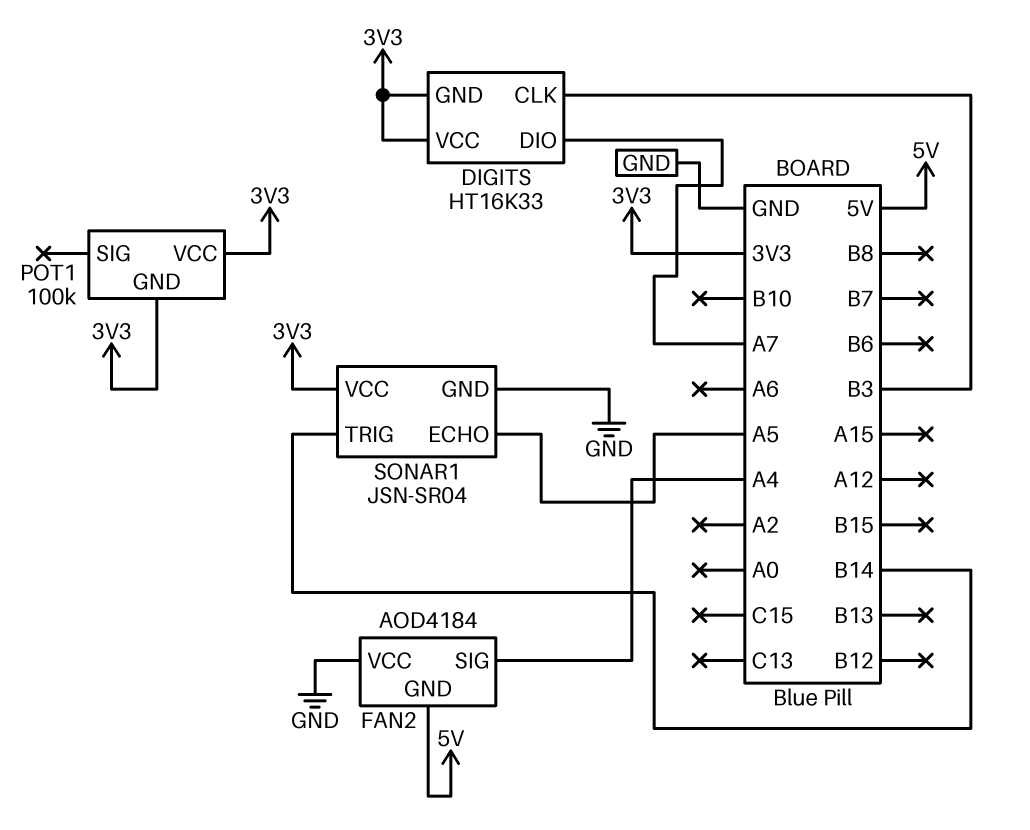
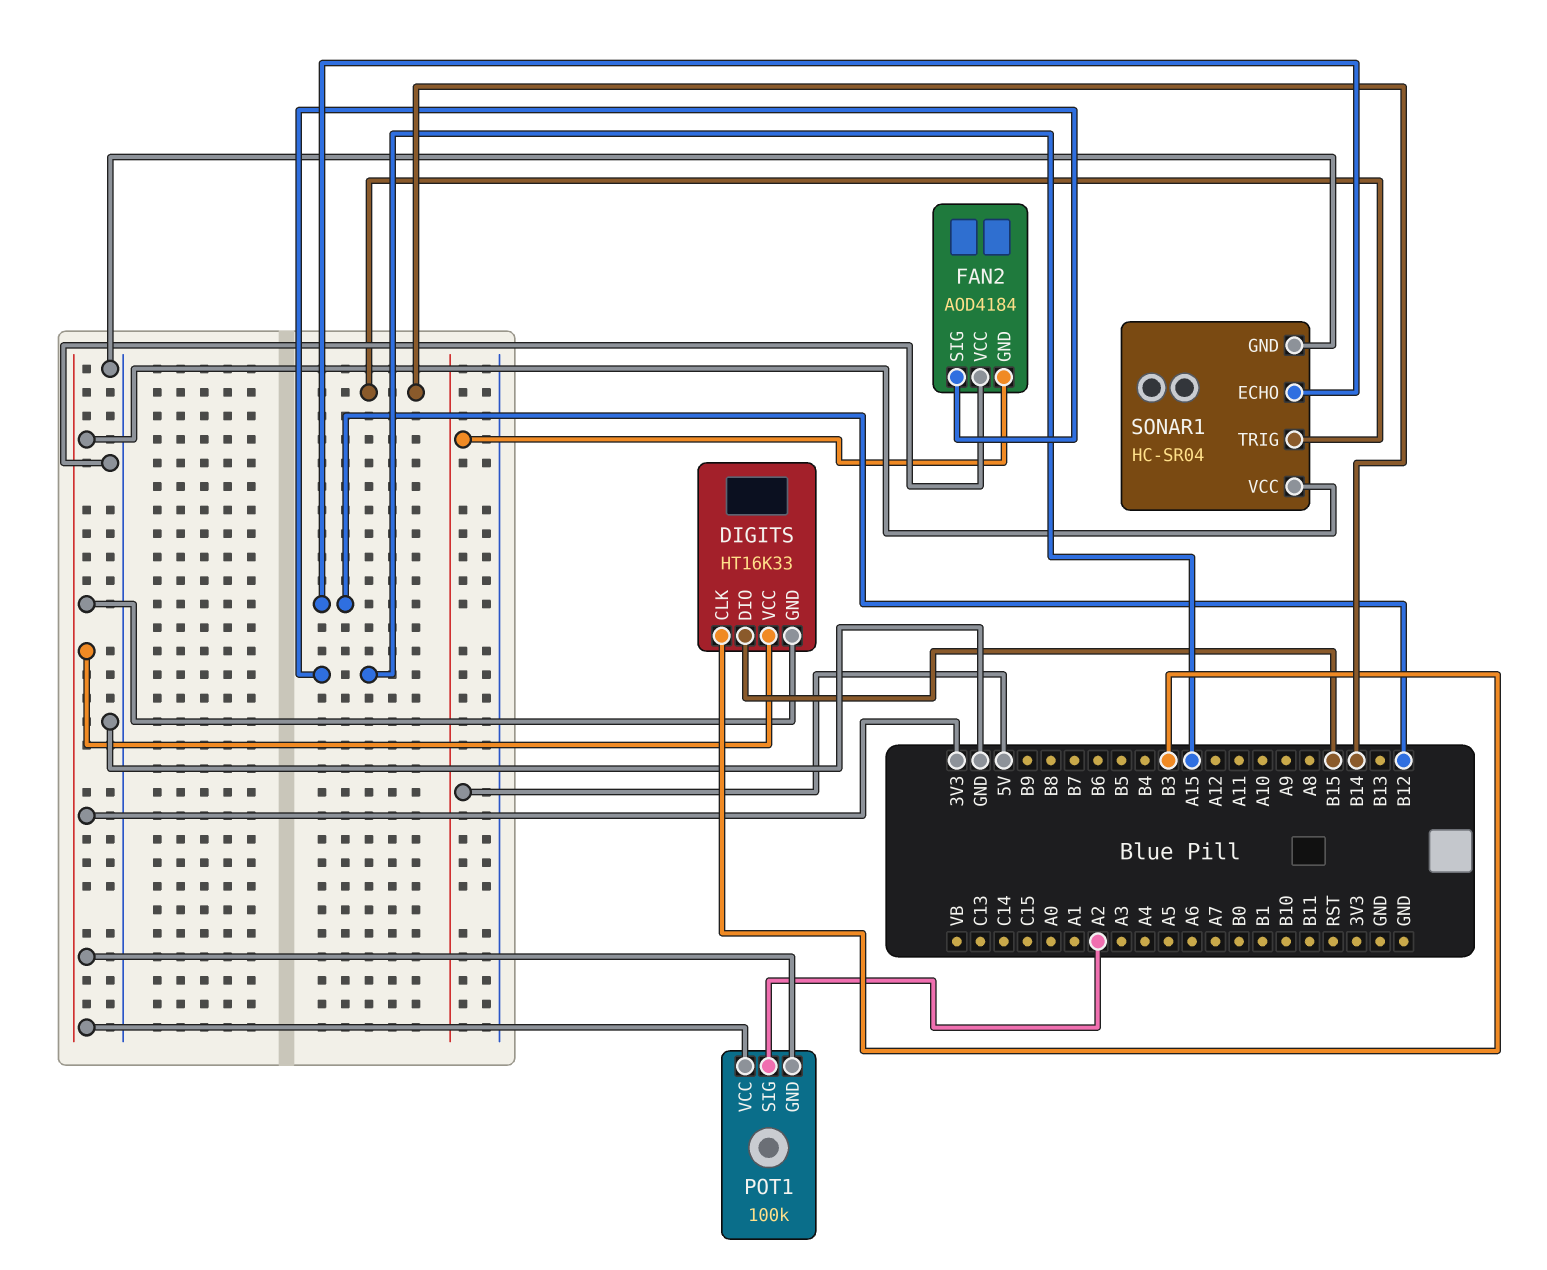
DIGITS pin DIO: A7 -> B15
FAN2 pin SIG: A4 -> A15
POT1 pin SIG: none -> A2
SONAR1: JSN-SR04 -> HC-SR04
SONAR1 pin ECHO: A5 -> B12

